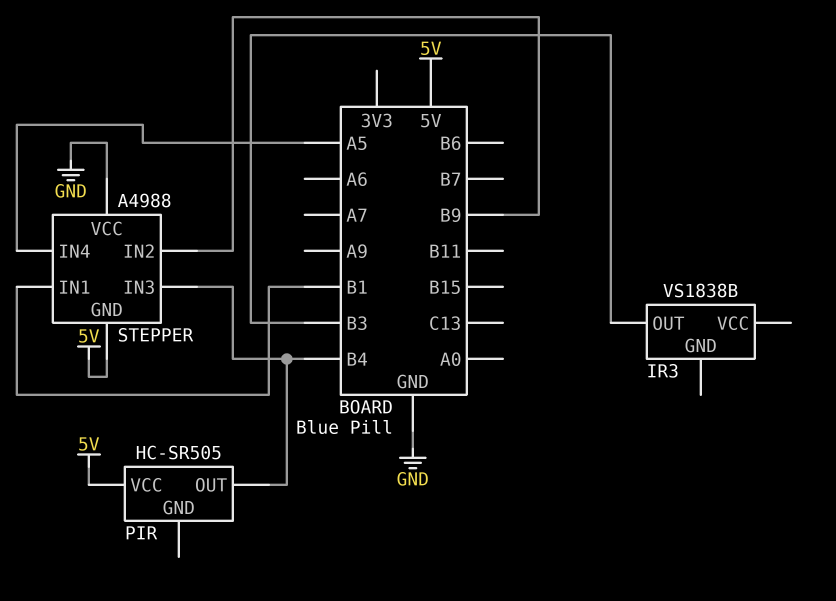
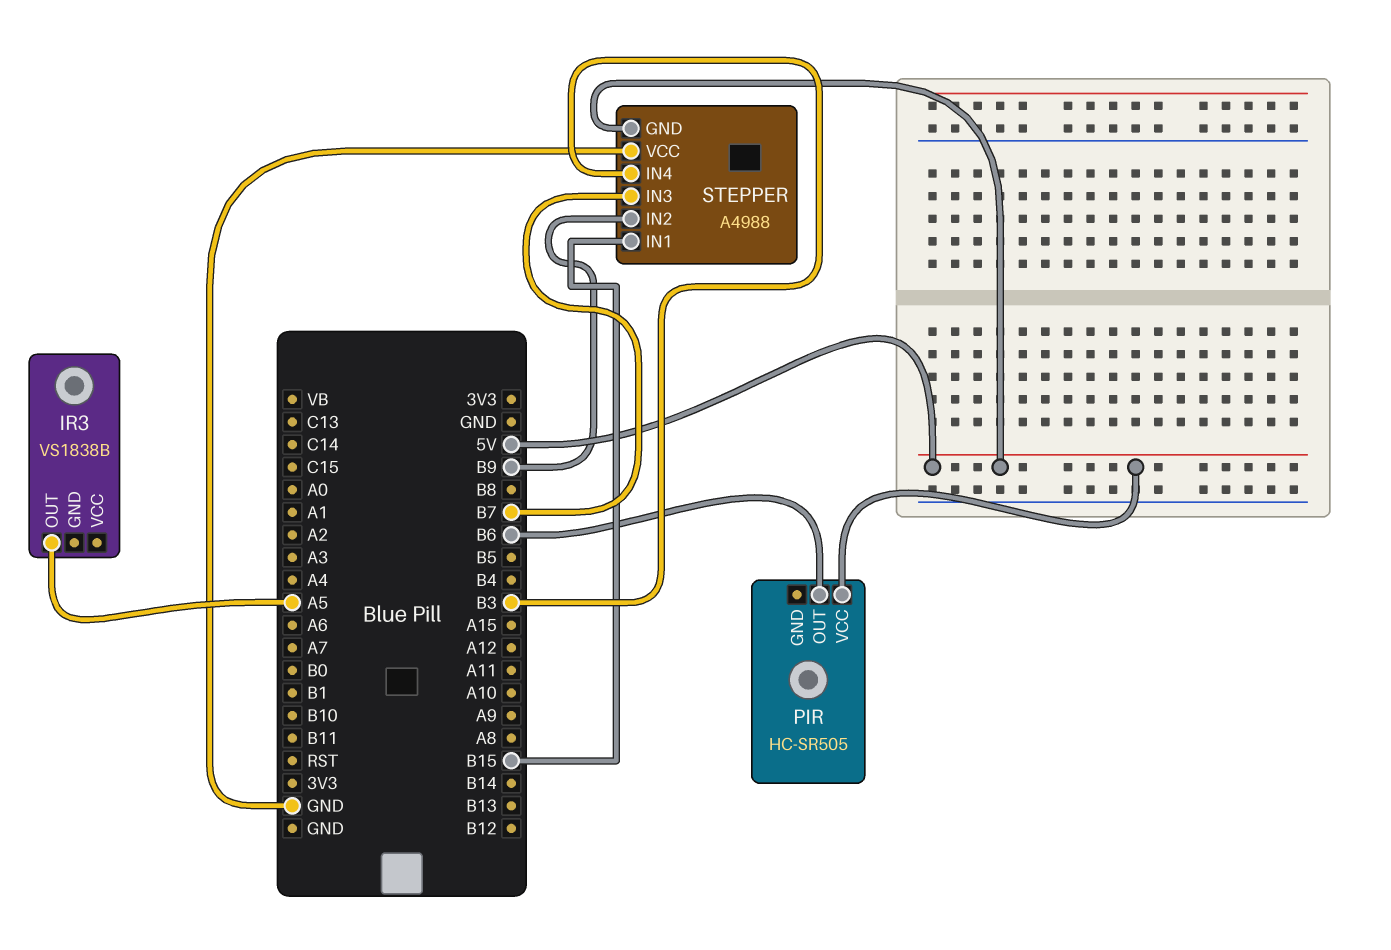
IR3 pin OUT: B3 -> A5
PIR pin OUT: B4 -> B6
STEPPER pin IN1: B1 -> B15
STEPPER pin IN3: B4 -> B7
STEPPER pin IN4: A5 -> B3

